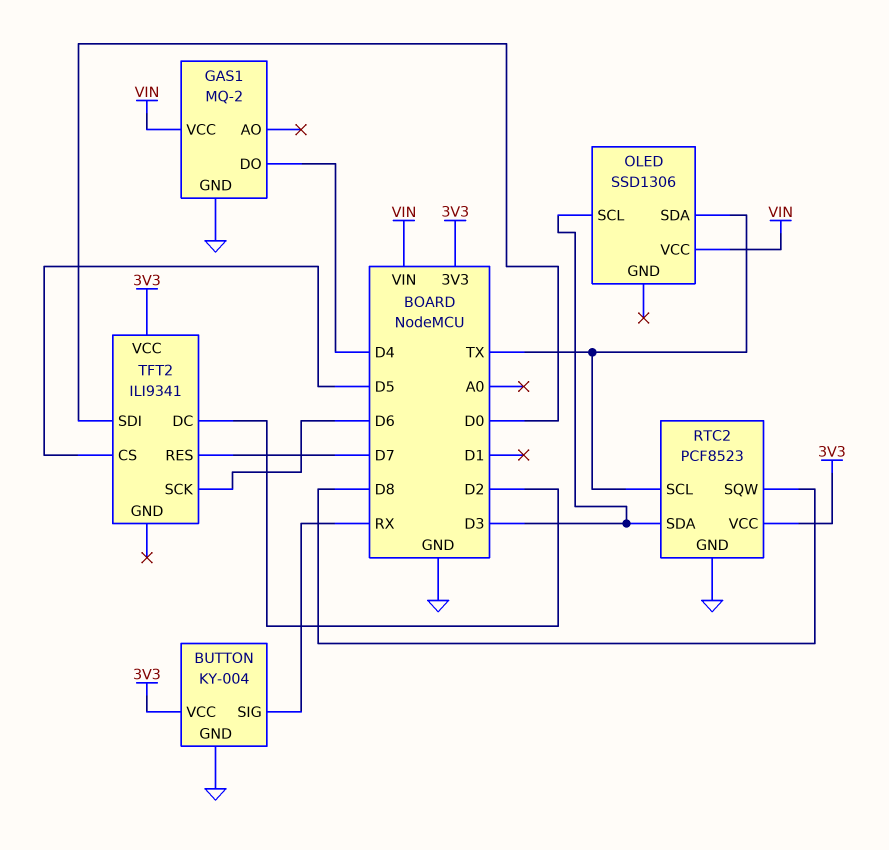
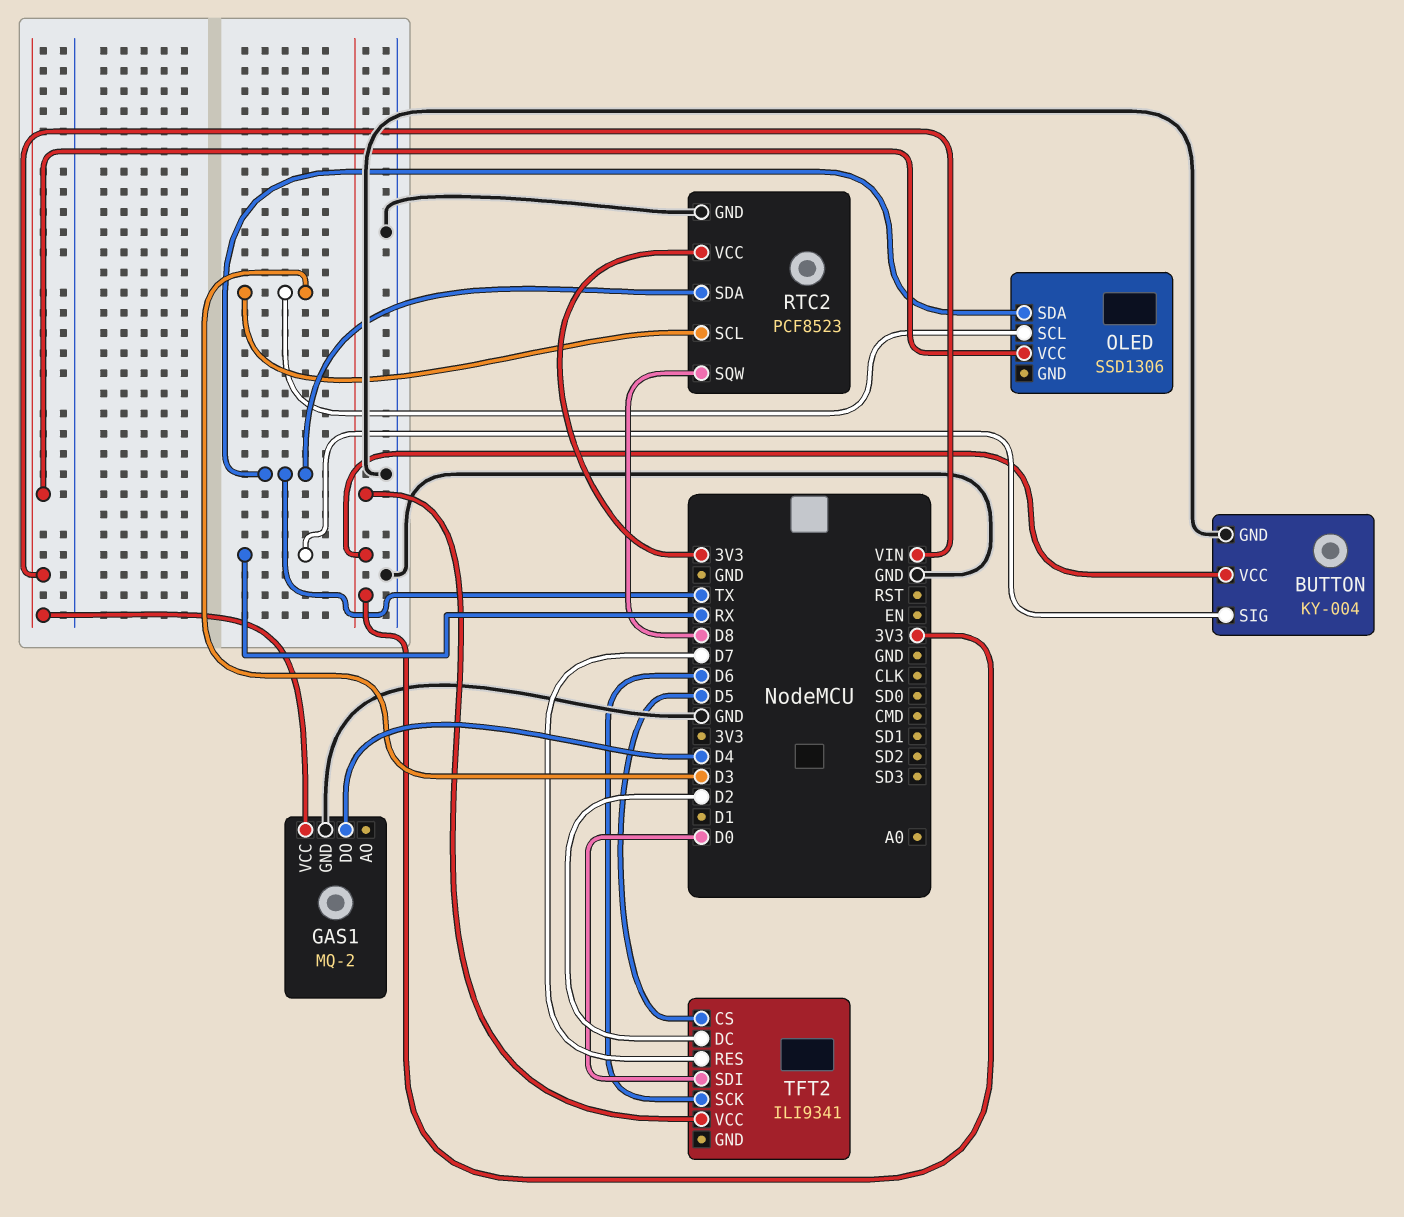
RTC2 pin SCL: TX -> D3
RTC2 pin SDA: D3 -> TX

